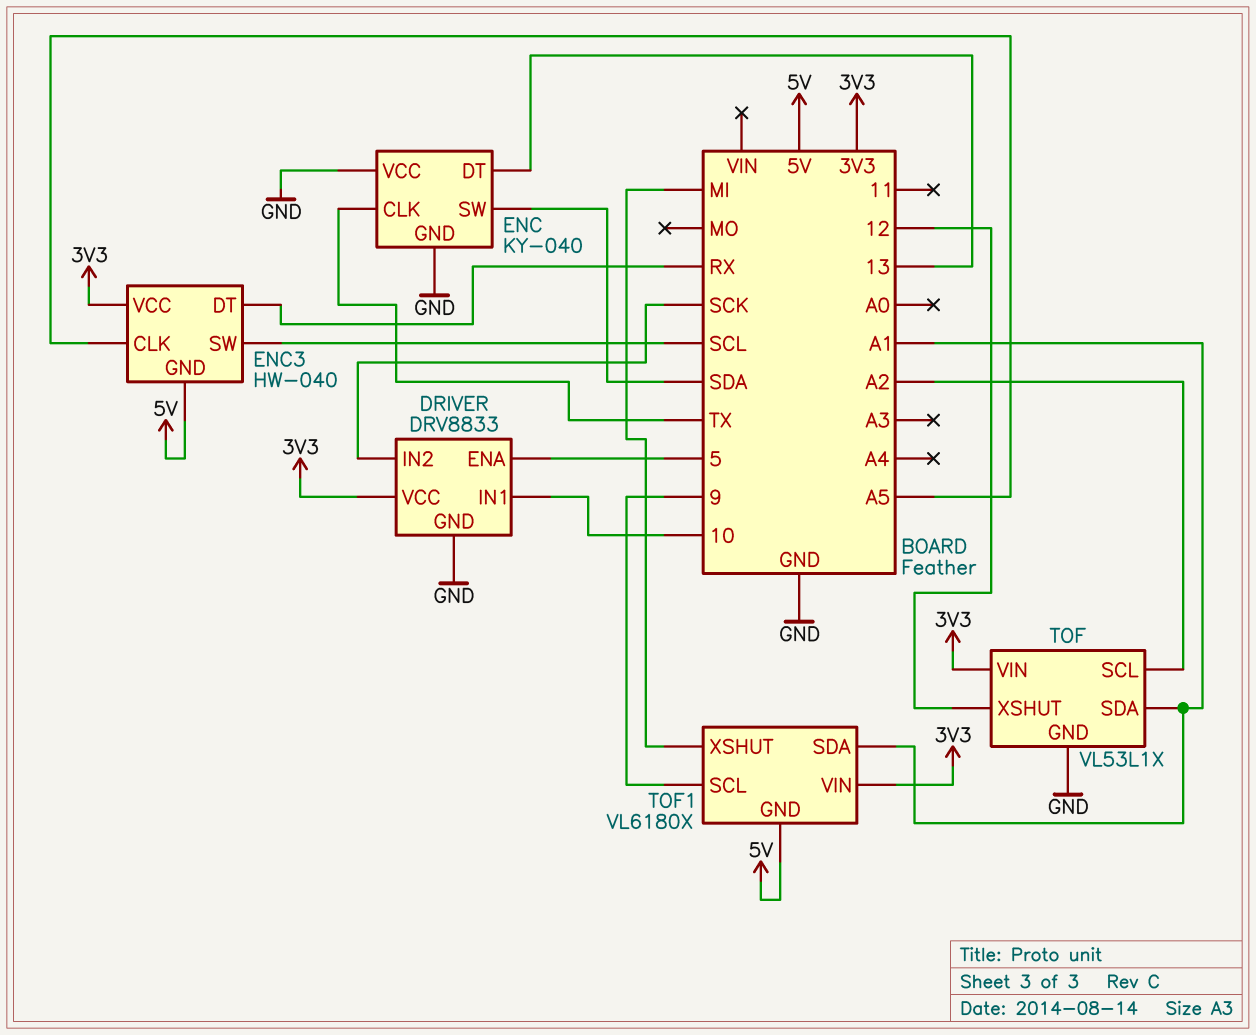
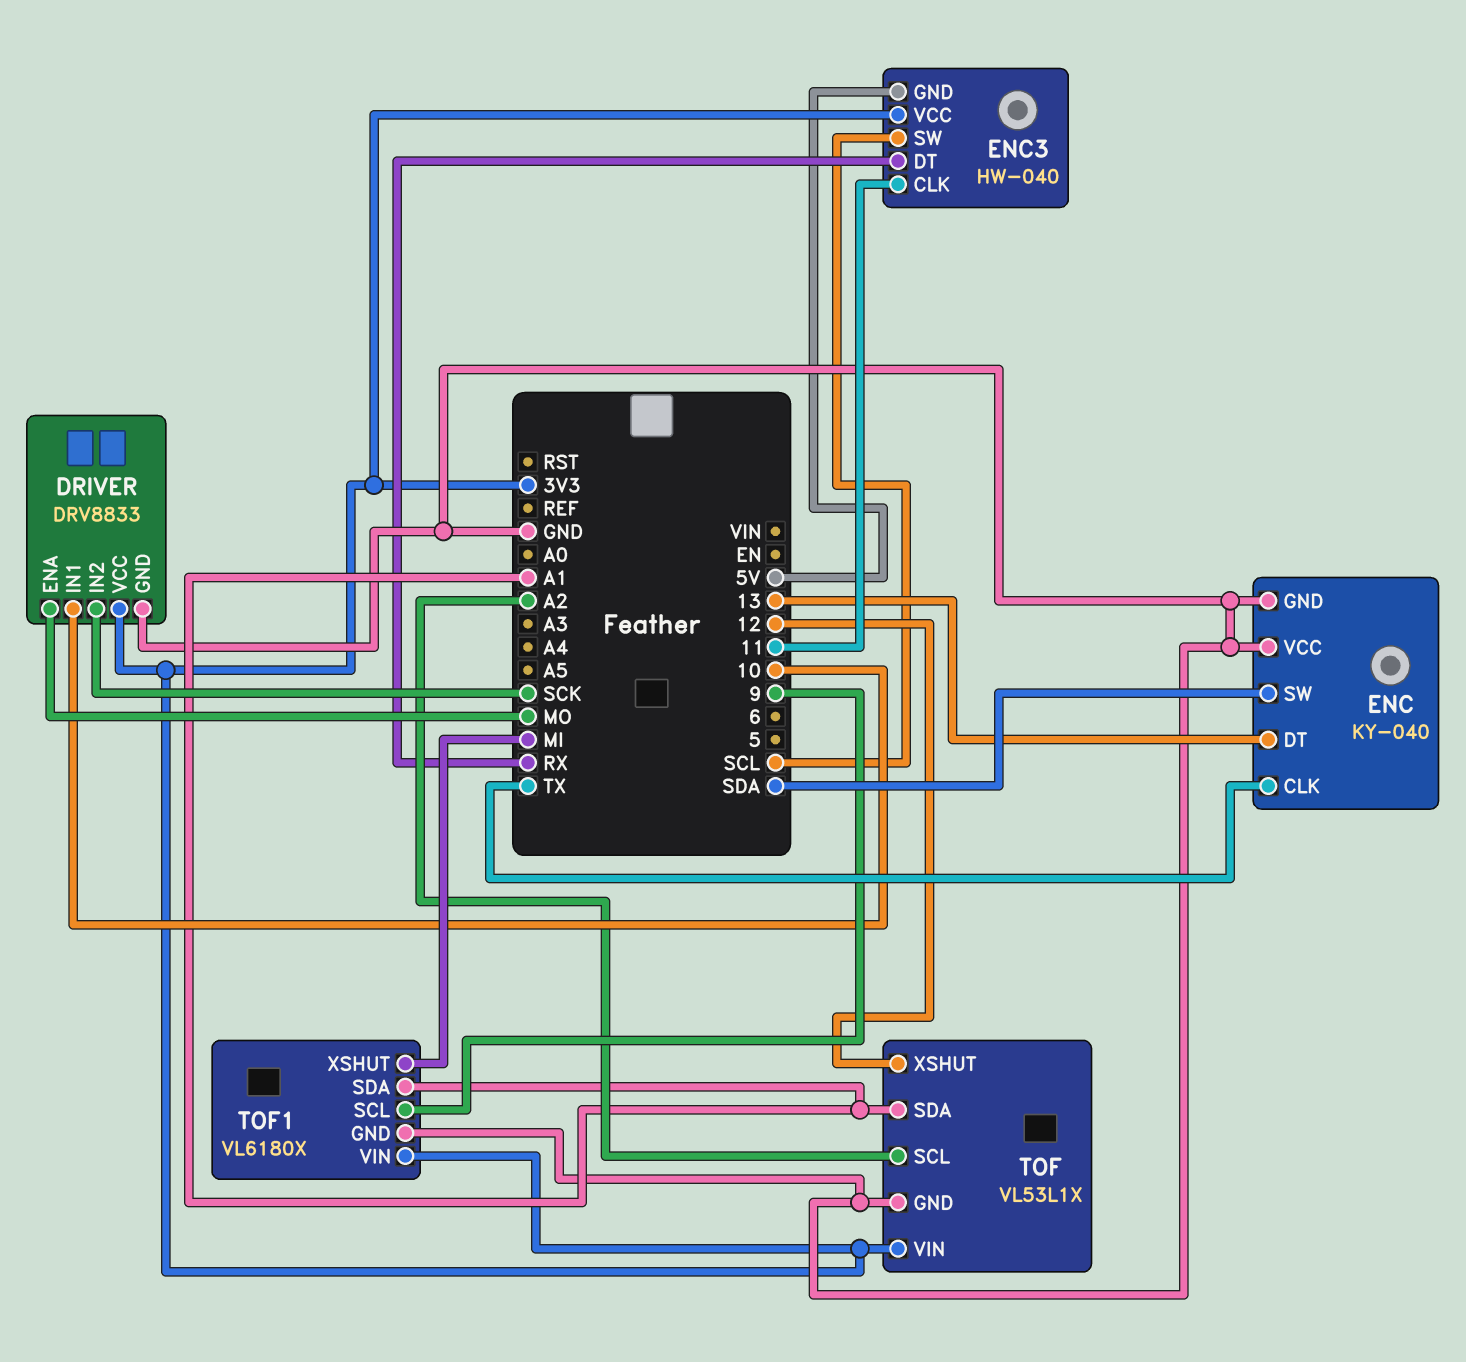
DRIVER pin ENA: 5 -> MO
ENC3 pin CLK: A5 -> 11
TOF1 pin GND: 5V -> GND

